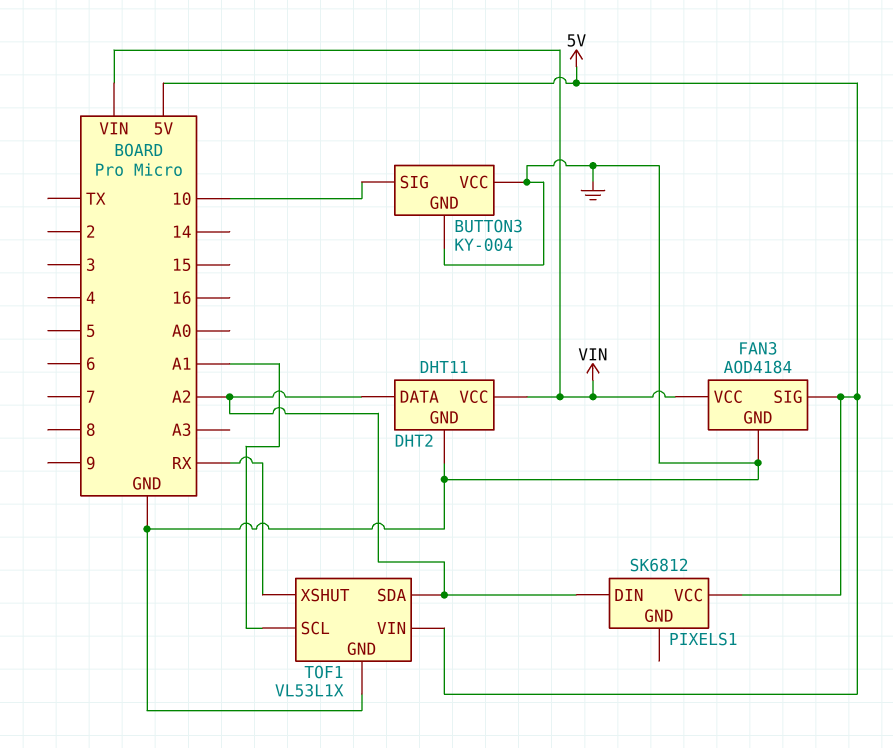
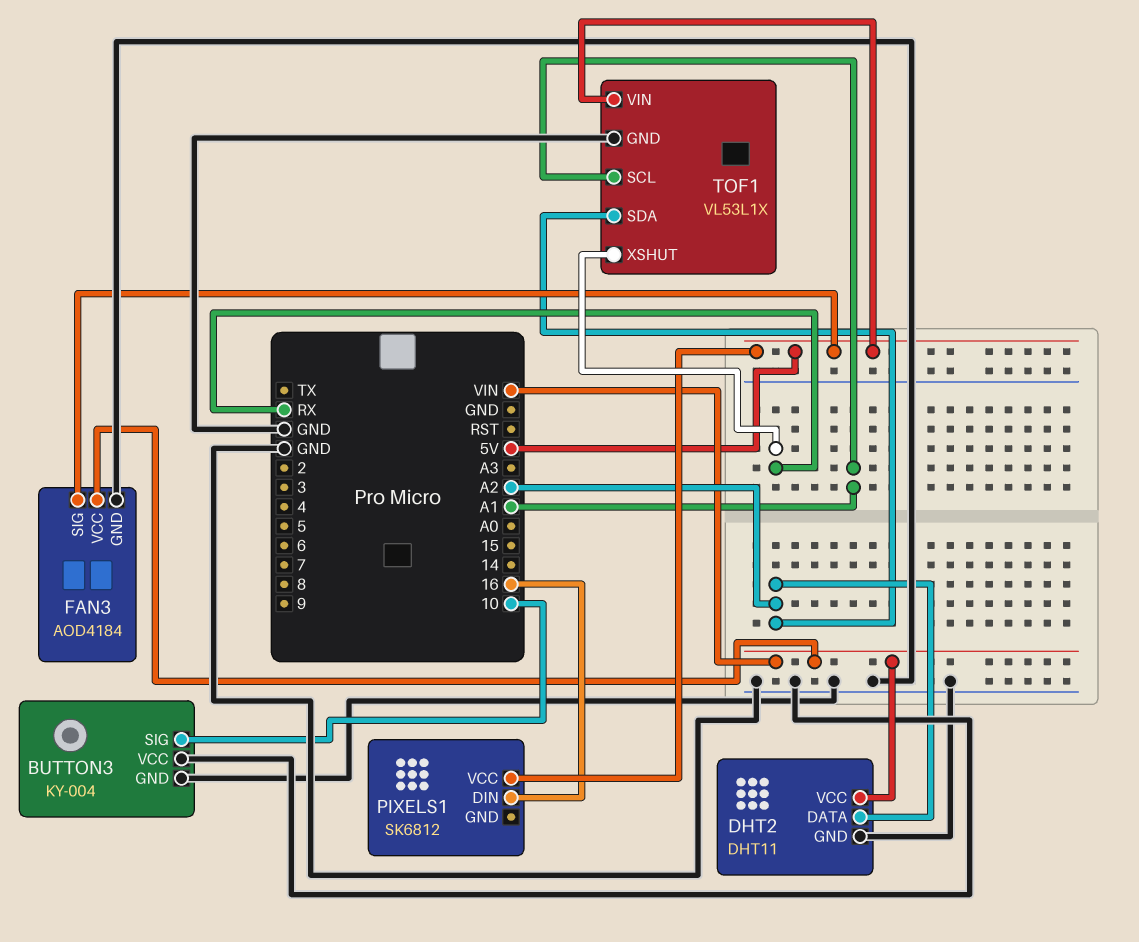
PIXELS1 pin DIN: A2 -> 16

